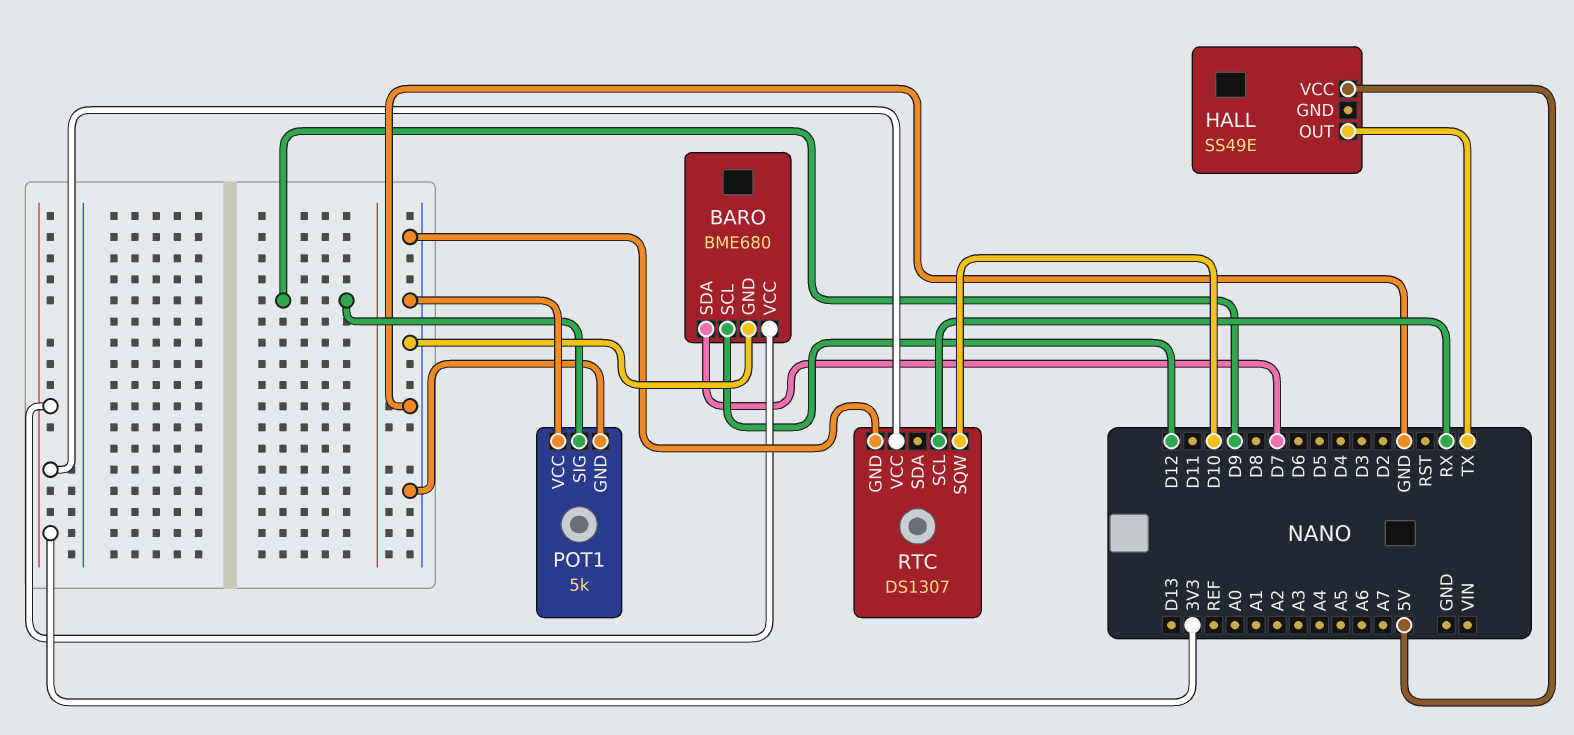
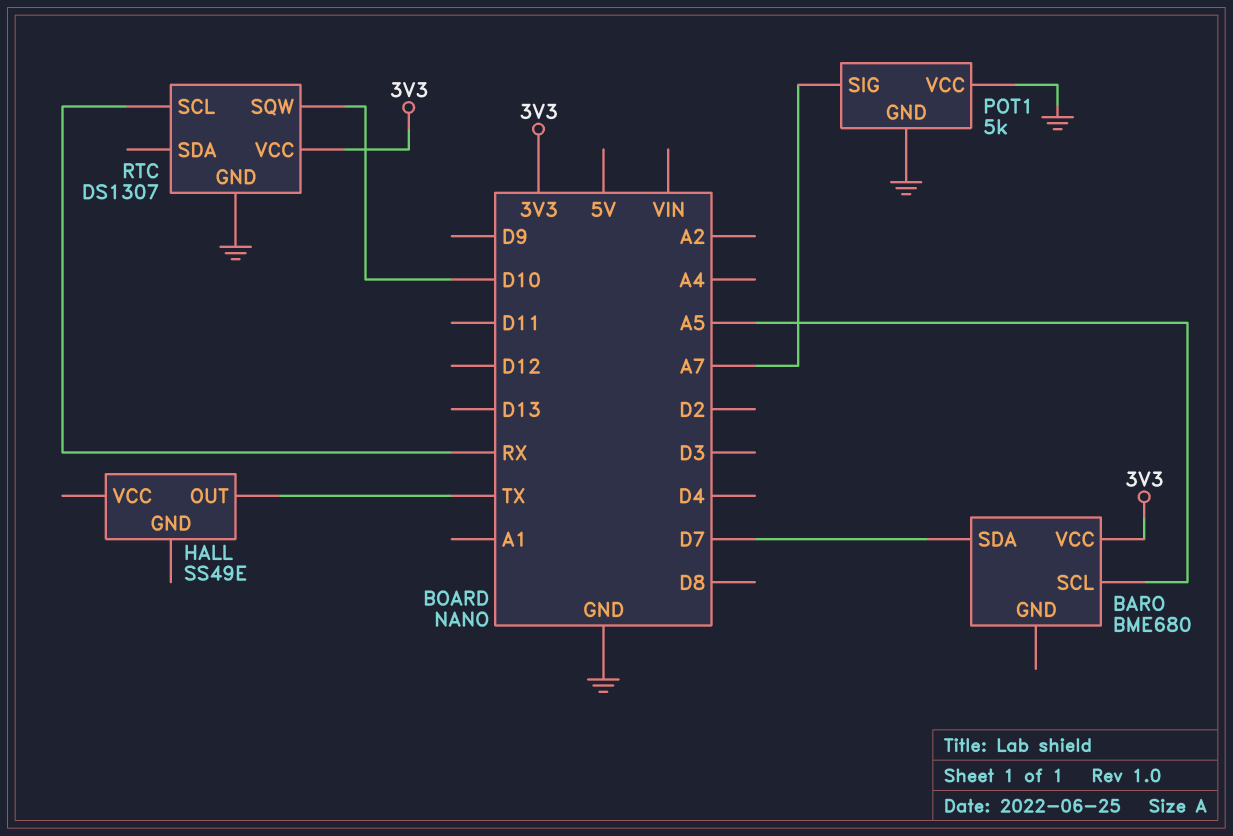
BARO pin GND: GND -> none
BARO pin SCL: D12 -> A5
HALL pin VCC: 5V -> none
POT1 pin SIG: D9 -> A7

